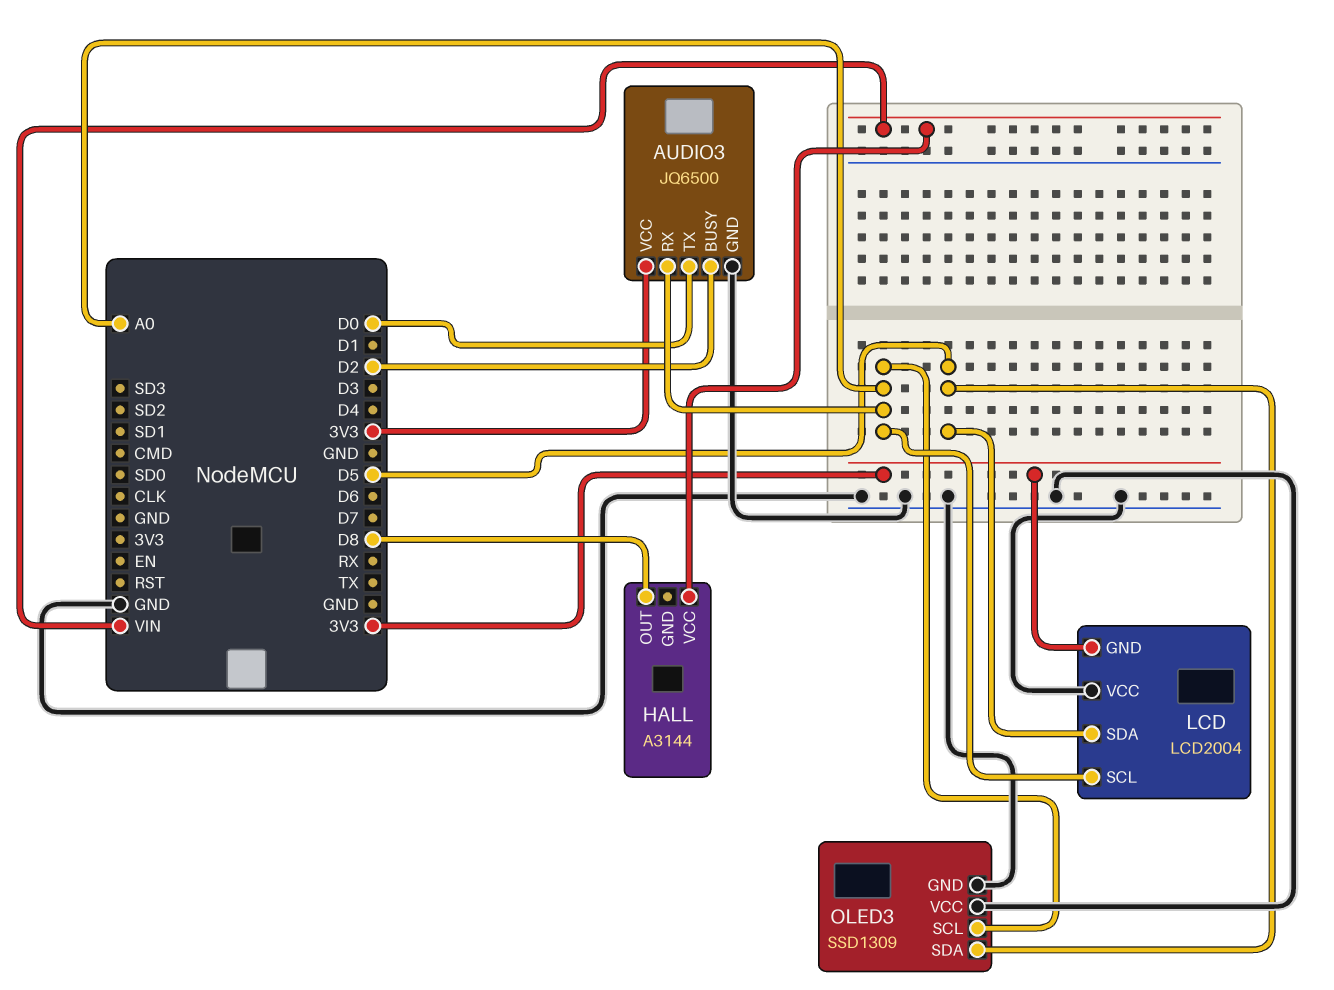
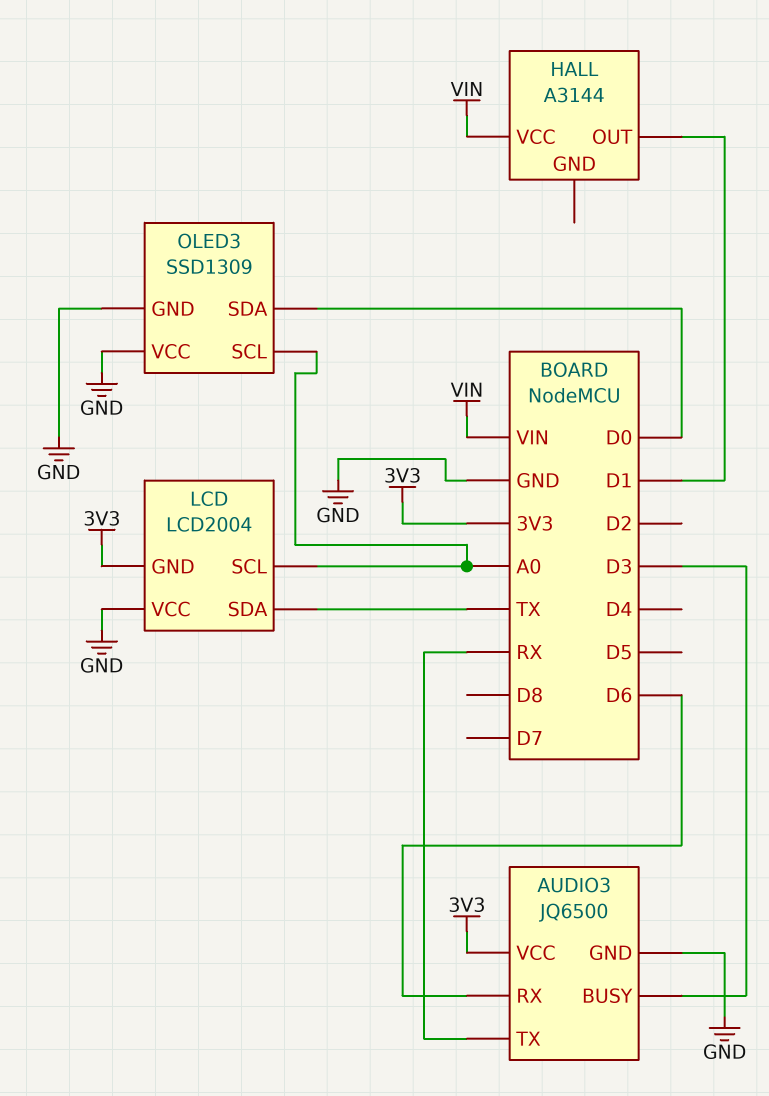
AUDIO3 pin BUSY: D2 -> D3
AUDIO3 pin RX: A0 -> D6
AUDIO3 pin TX: D0 -> RX
HALL pin OUT: D8 -> D1
LCD pin SDA: D5 -> TX
OLED3 pin SDA: D5 -> D0

